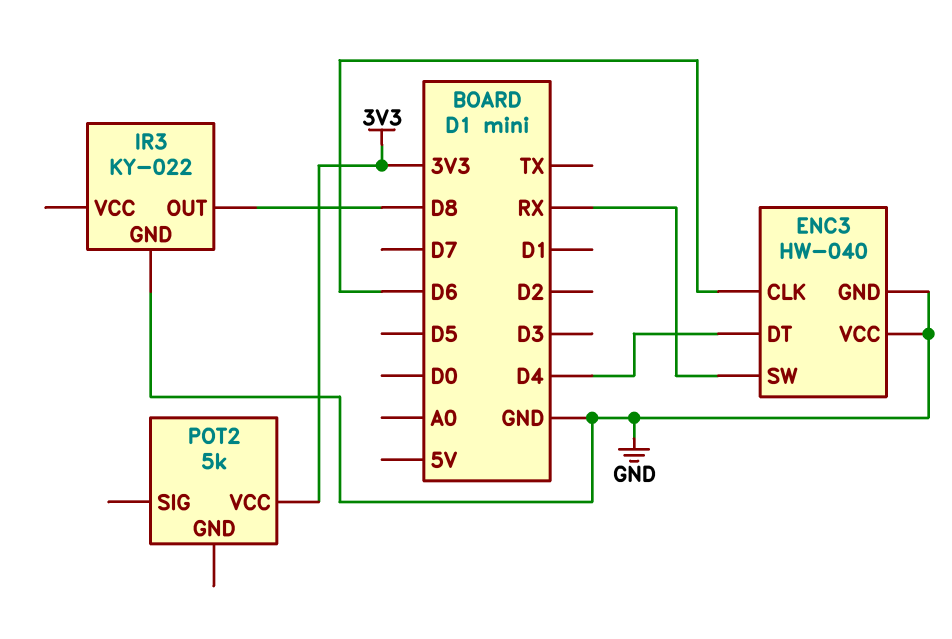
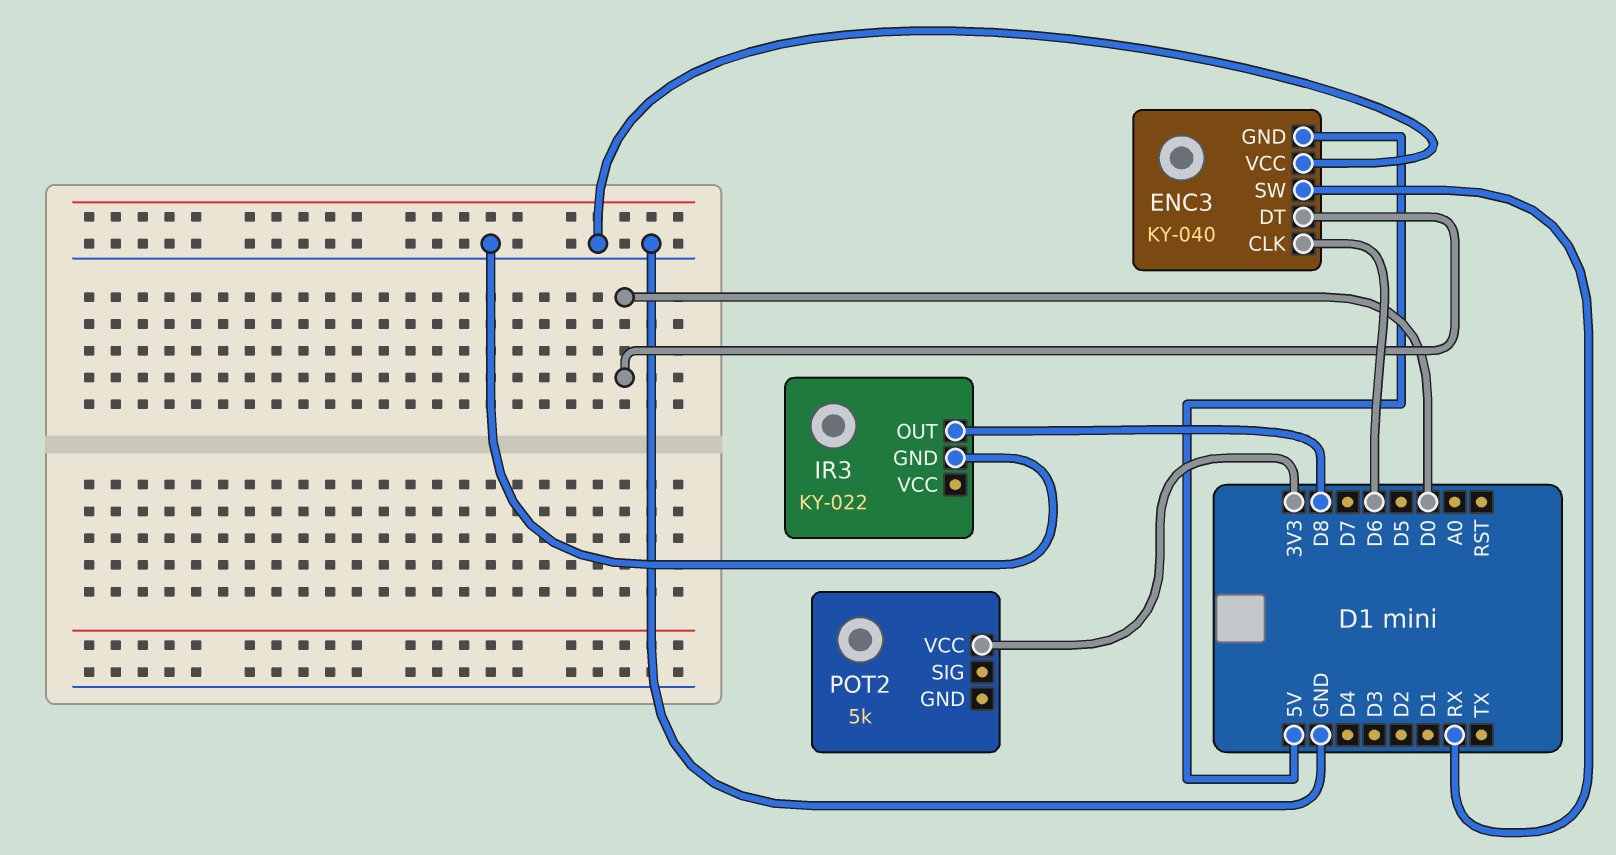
ENC3: HW-040 -> KY-040
ENC3 pin DT: D4 -> D0
ENC3 pin GND: GND -> 5V

